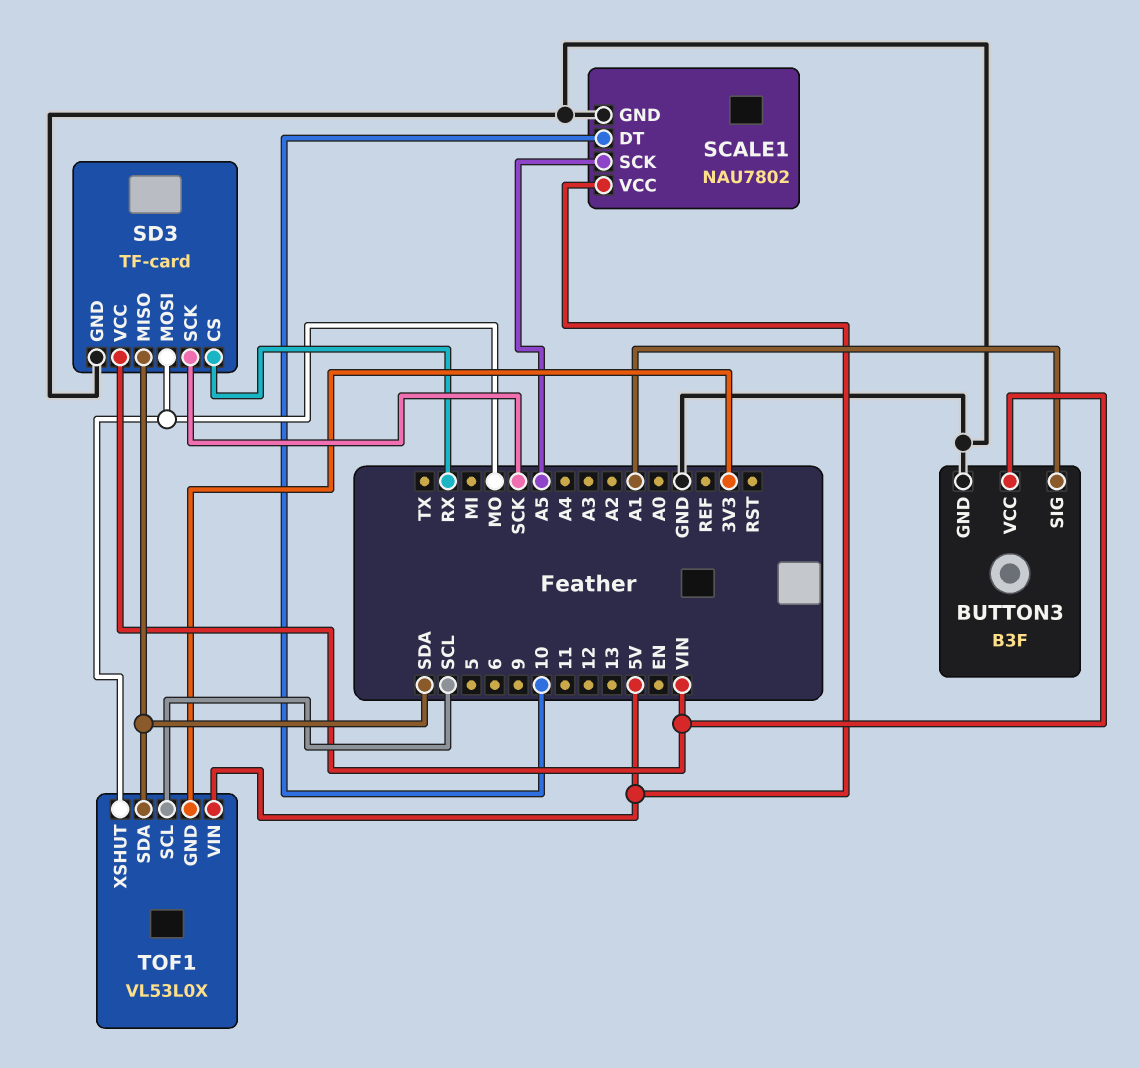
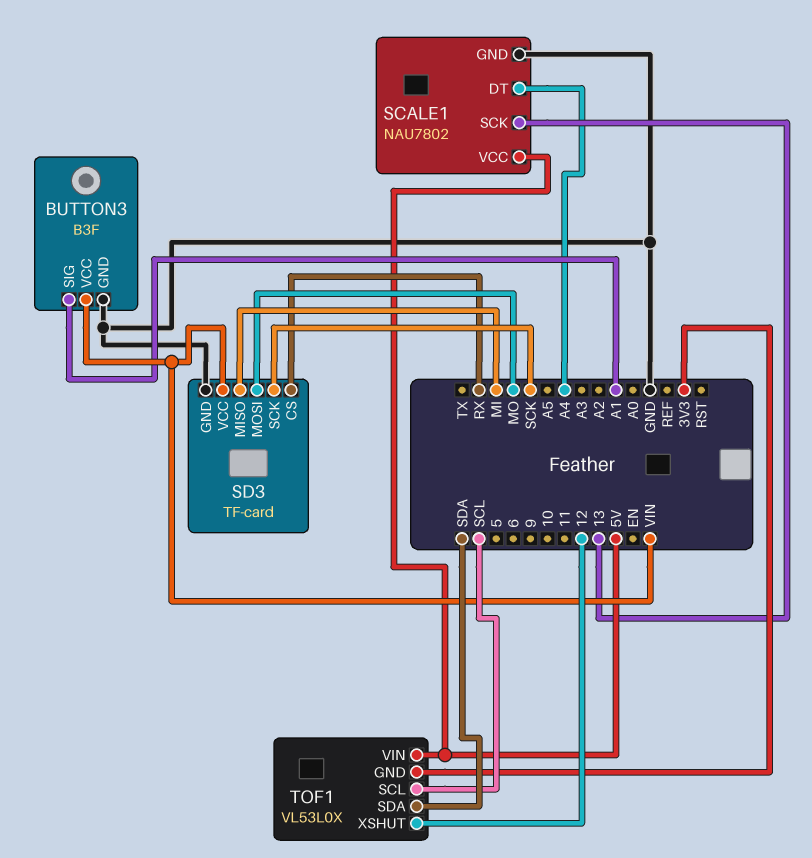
SCALE1 pin DT: 10 -> A4
SCALE1 pin SCK: A5 -> 13
SD3 pin MISO: SDA -> MI
TOF1 pin XSHUT: MO -> 12

